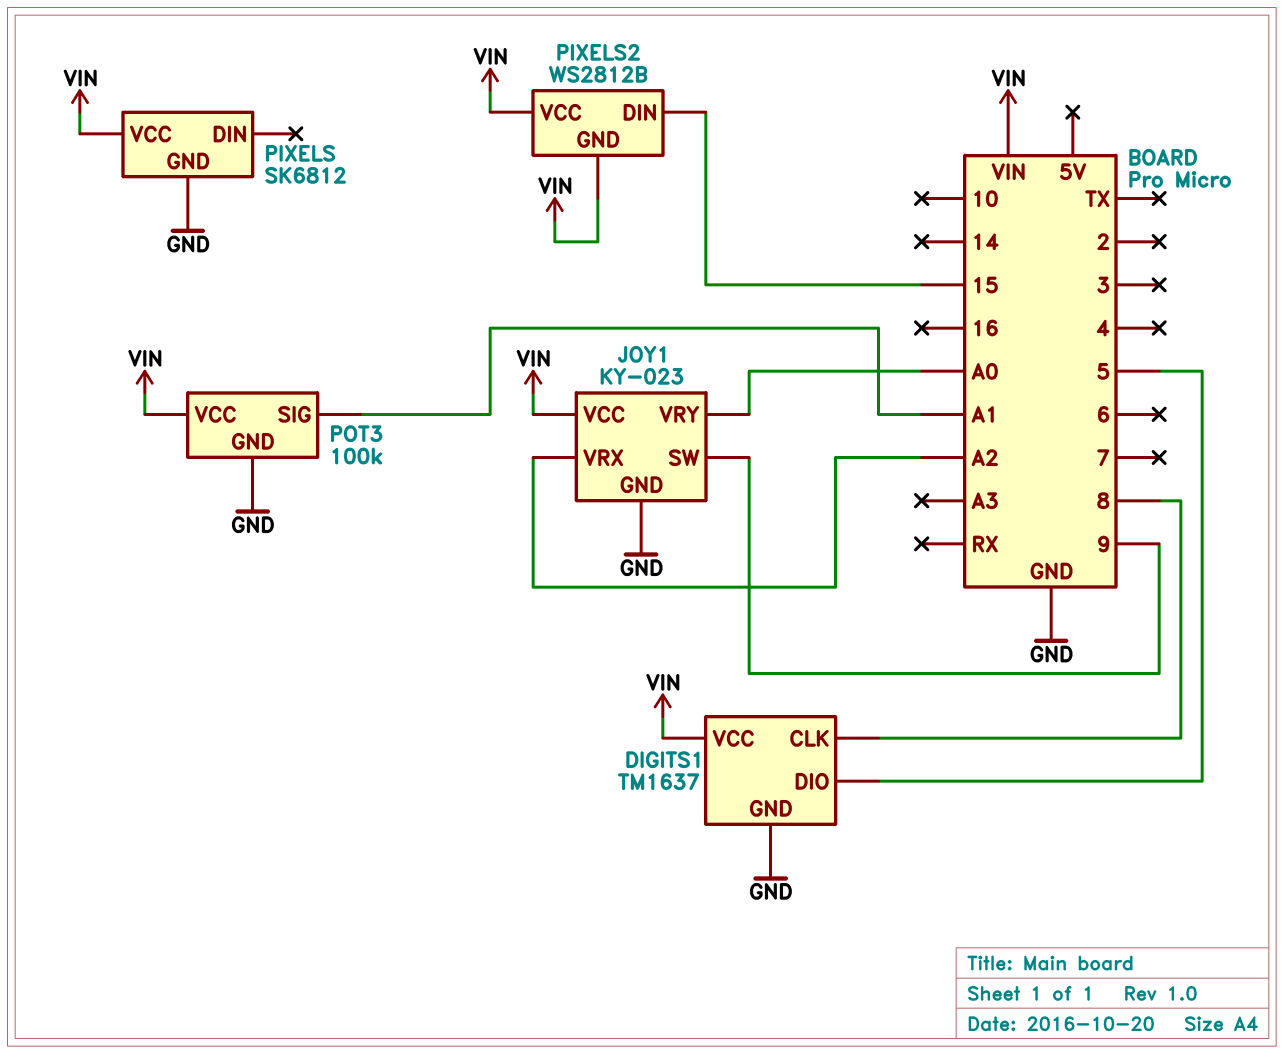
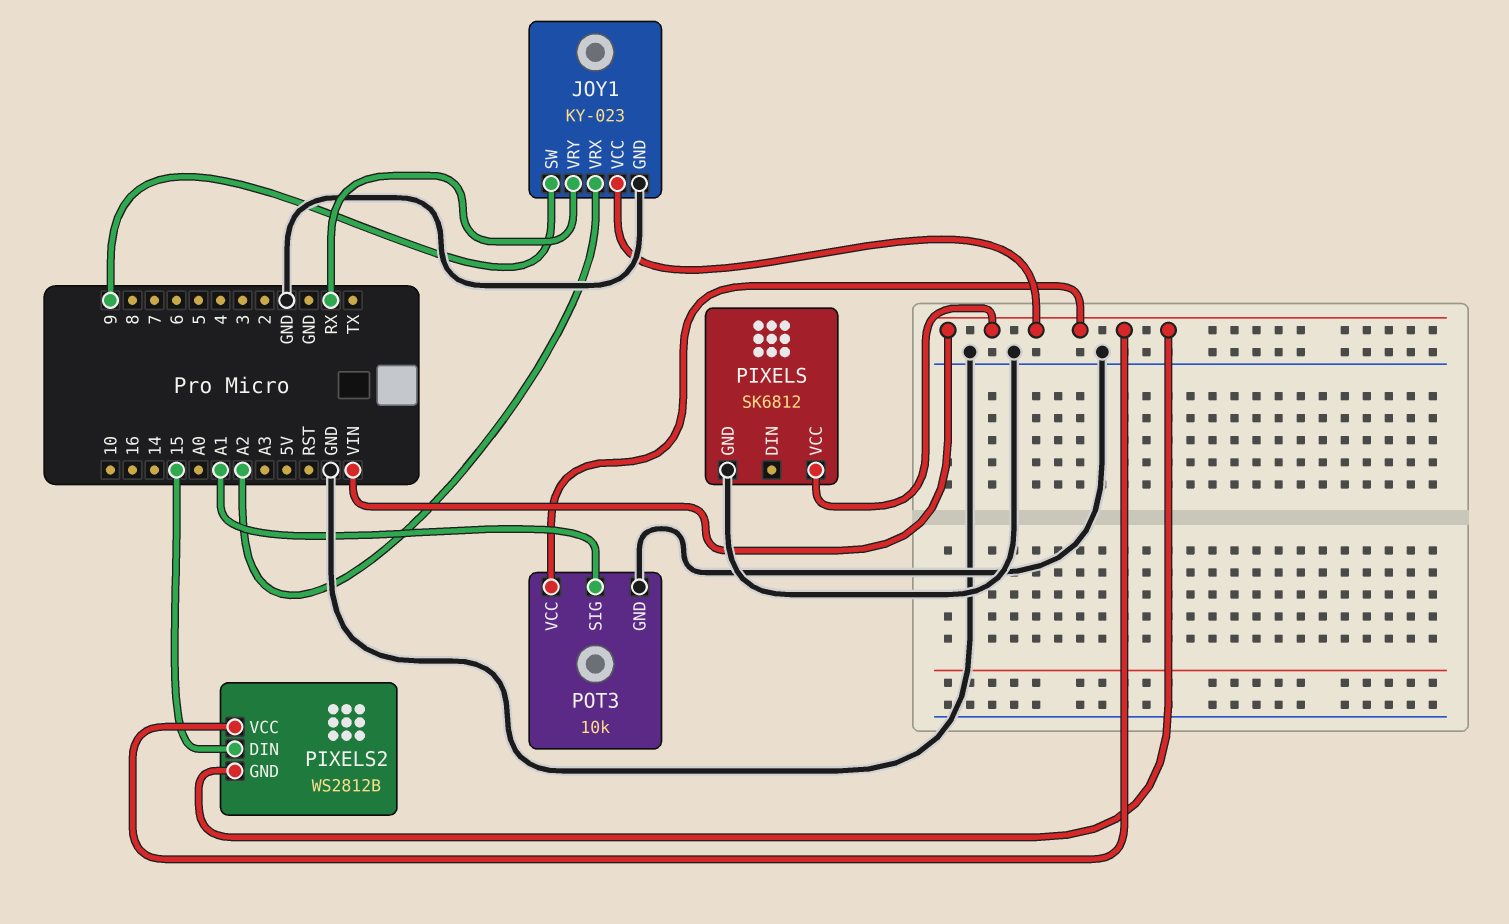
DIGITS1: TM1637 -> none
DIGITS1 pin CLK: 8 -> none
DIGITS1 pin DIO: 5 -> none
DIGITS1 pin GND: GND -> none
DIGITS1 pin VCC: VIN -> none
JOY1 pin VRY: A0 -> RX
POT3: 100k -> 10k

